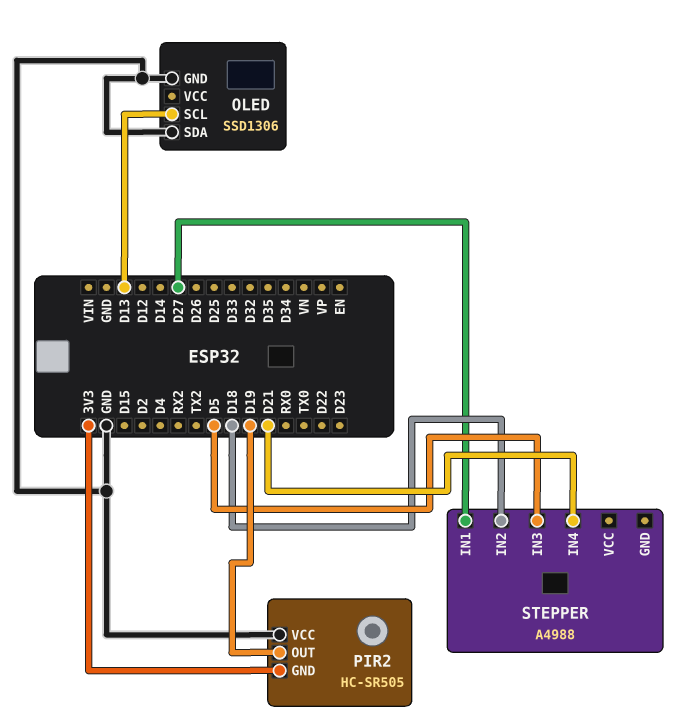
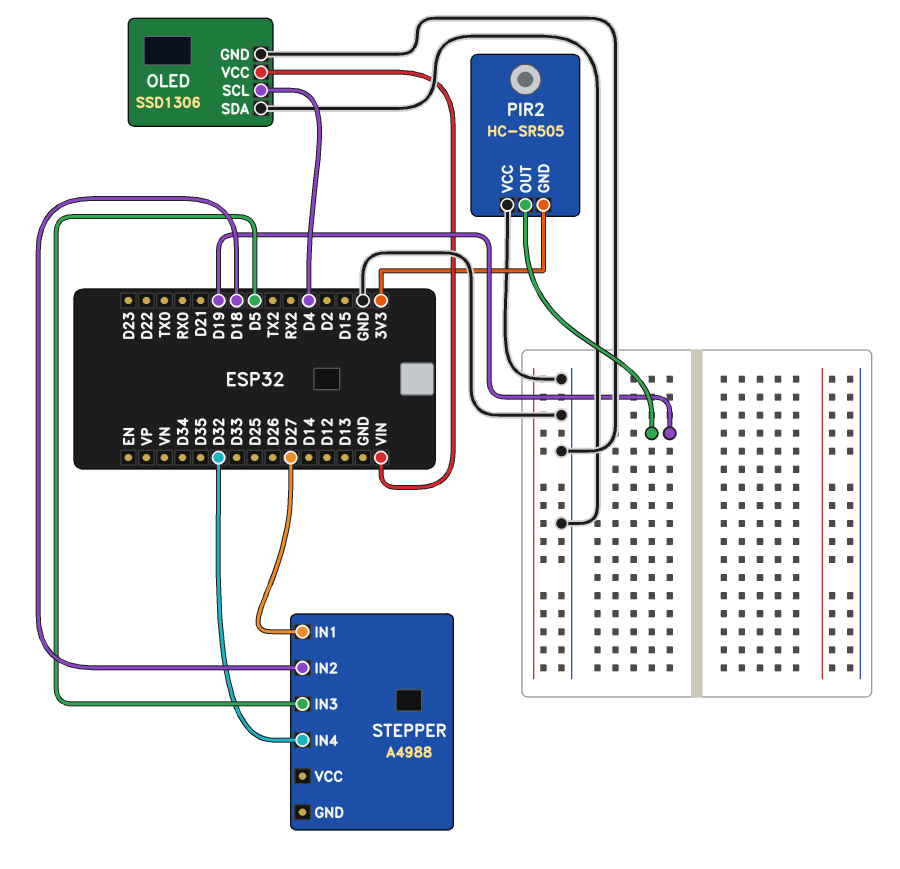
OLED pin SCL: D13 -> D4
OLED pin VCC: none -> VIN
STEPPER pin IN4: D21 -> D32

